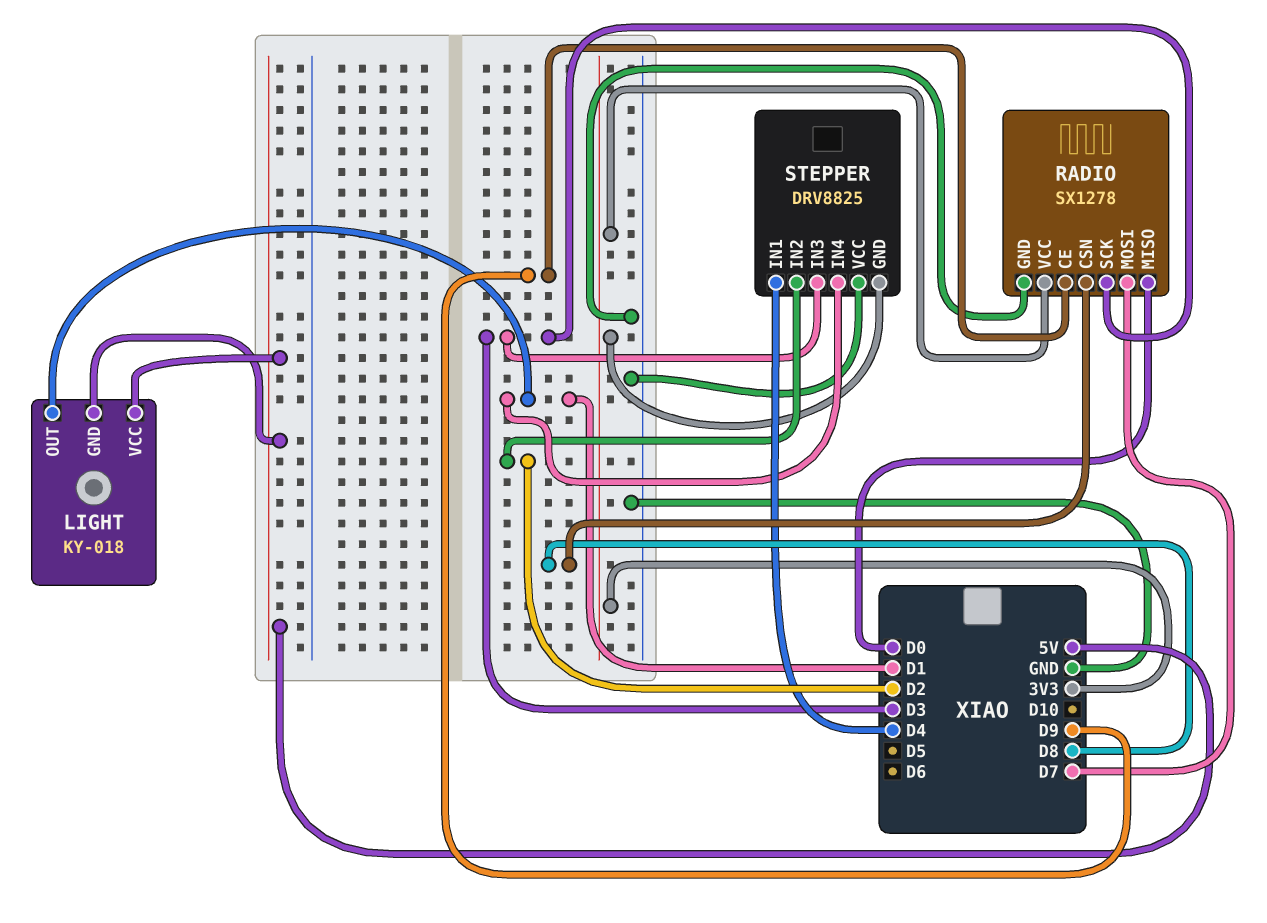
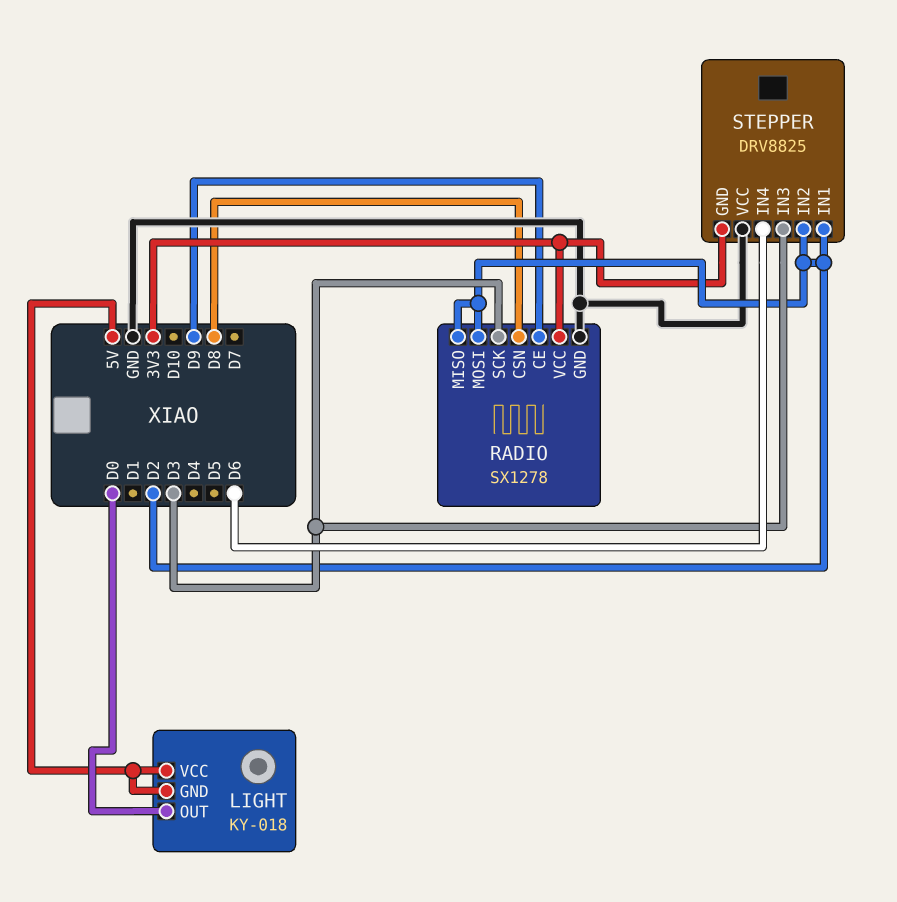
LIGHT pin OUT: D1 -> D0
RADIO pin MISO: D0 -> D2
RADIO pin MOSI: D7 -> D2
STEPPER pin IN1: D4 -> D2
STEPPER pin IN4: D1 -> D6

